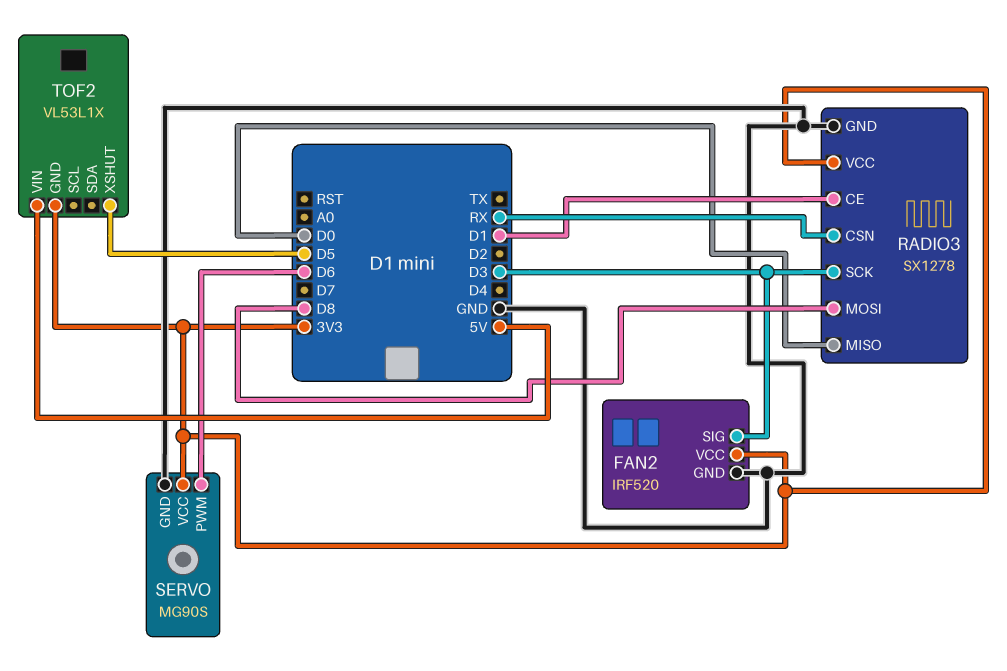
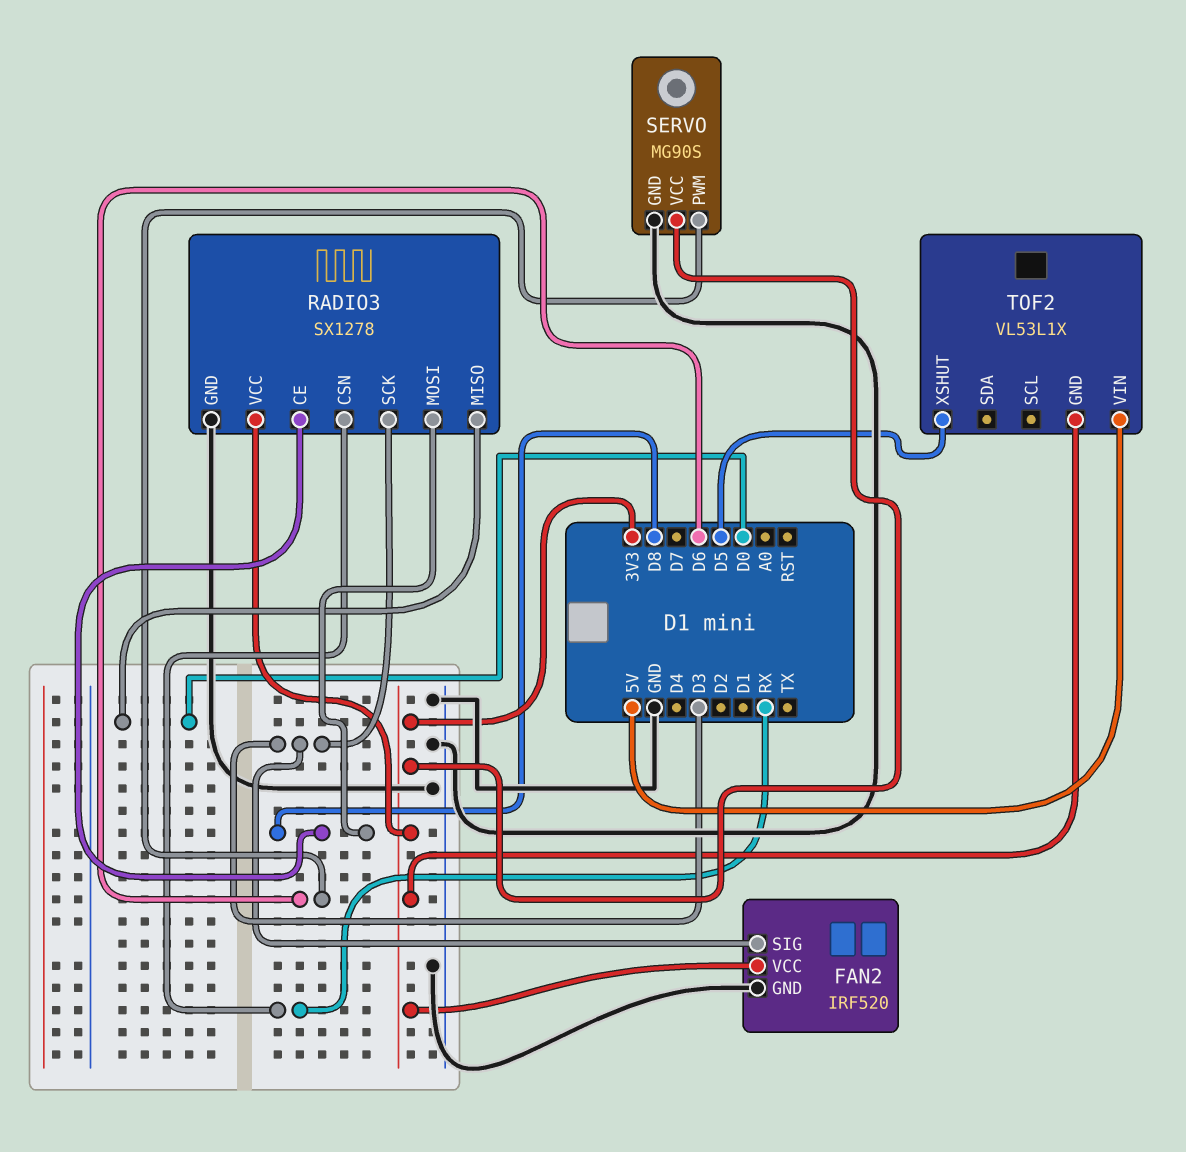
RADIO3 pin CE: D1 -> D8

